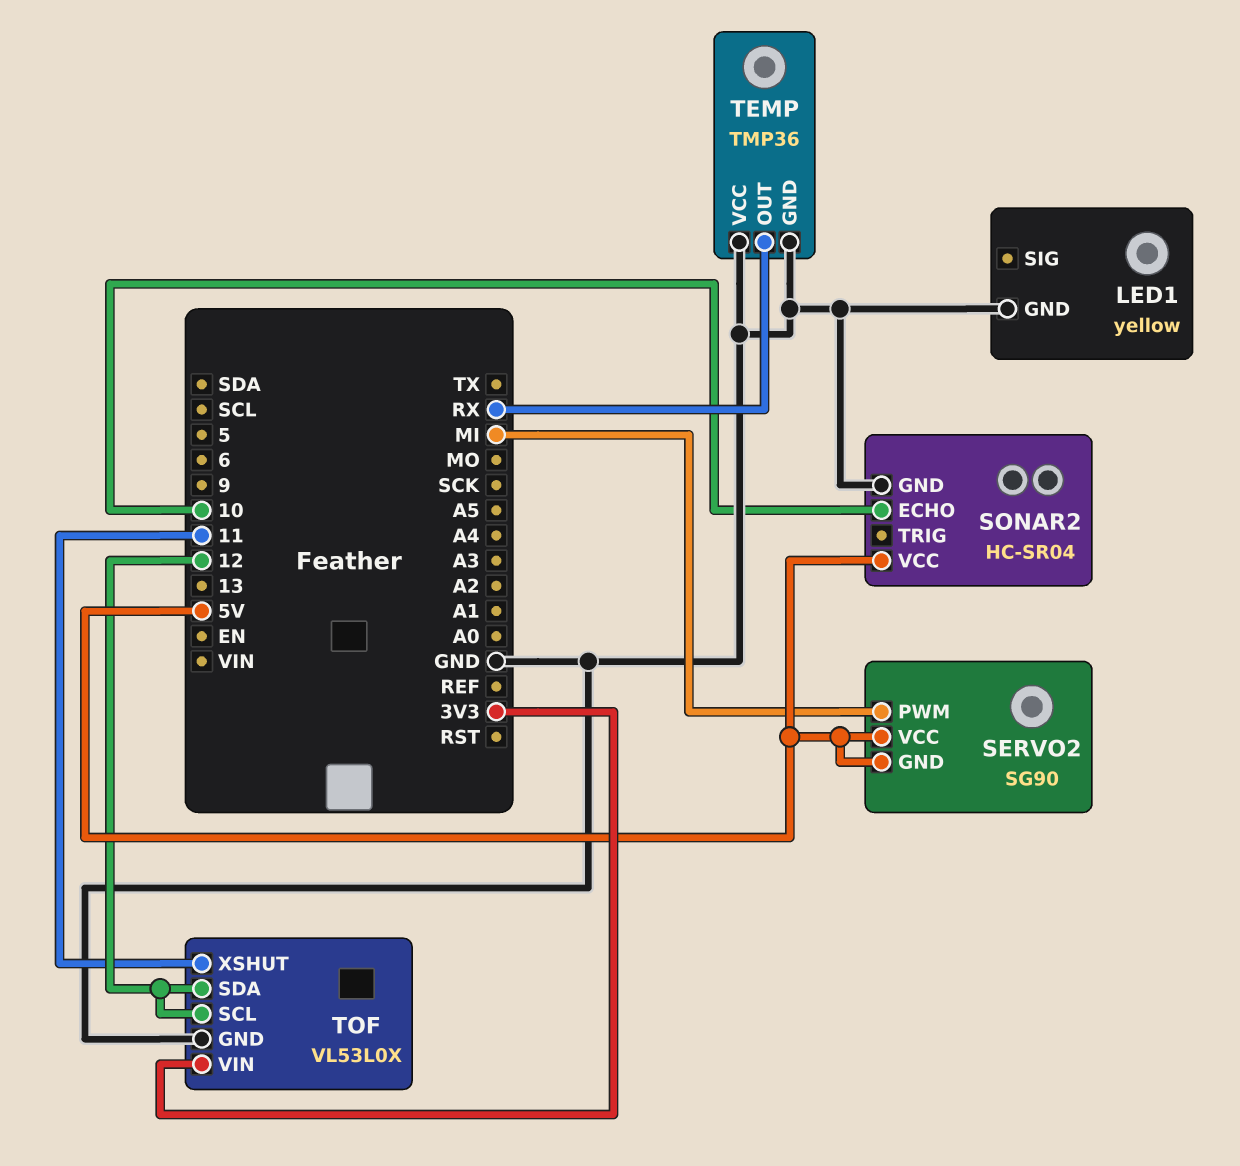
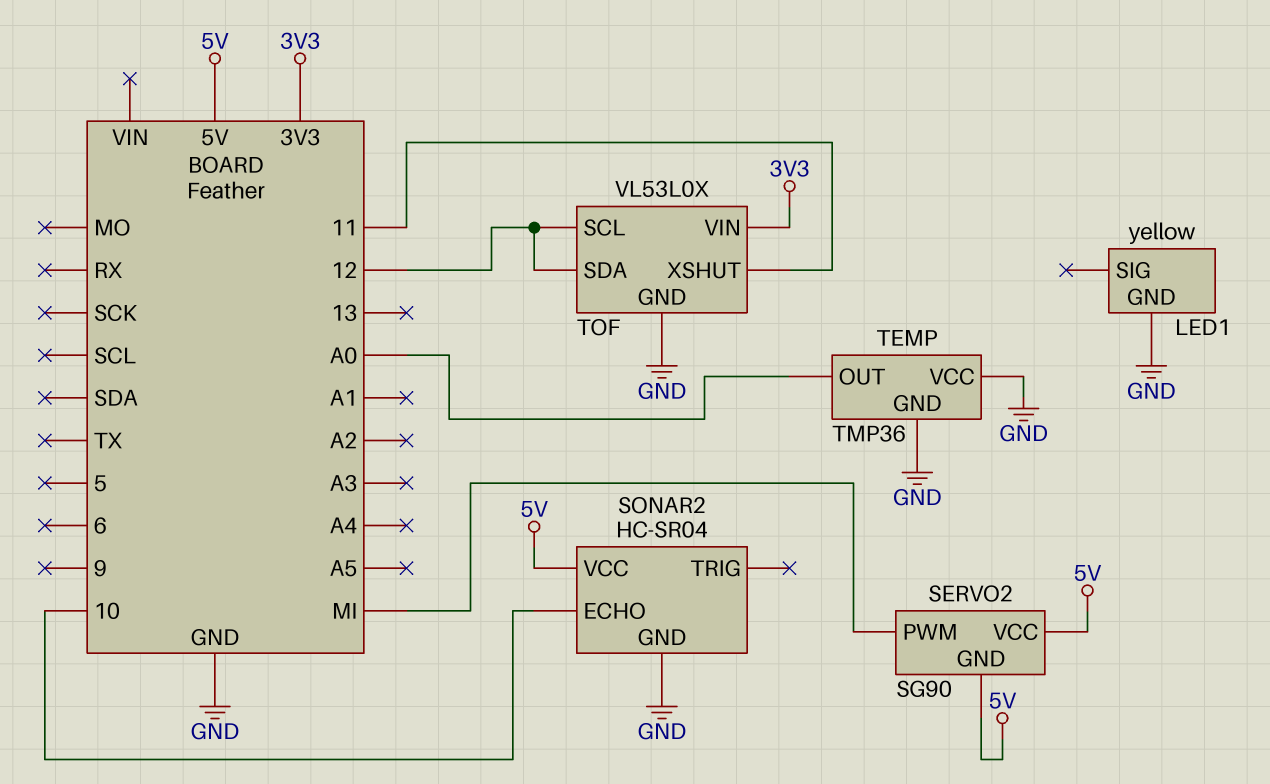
TEMP pin OUT: RX -> A0

